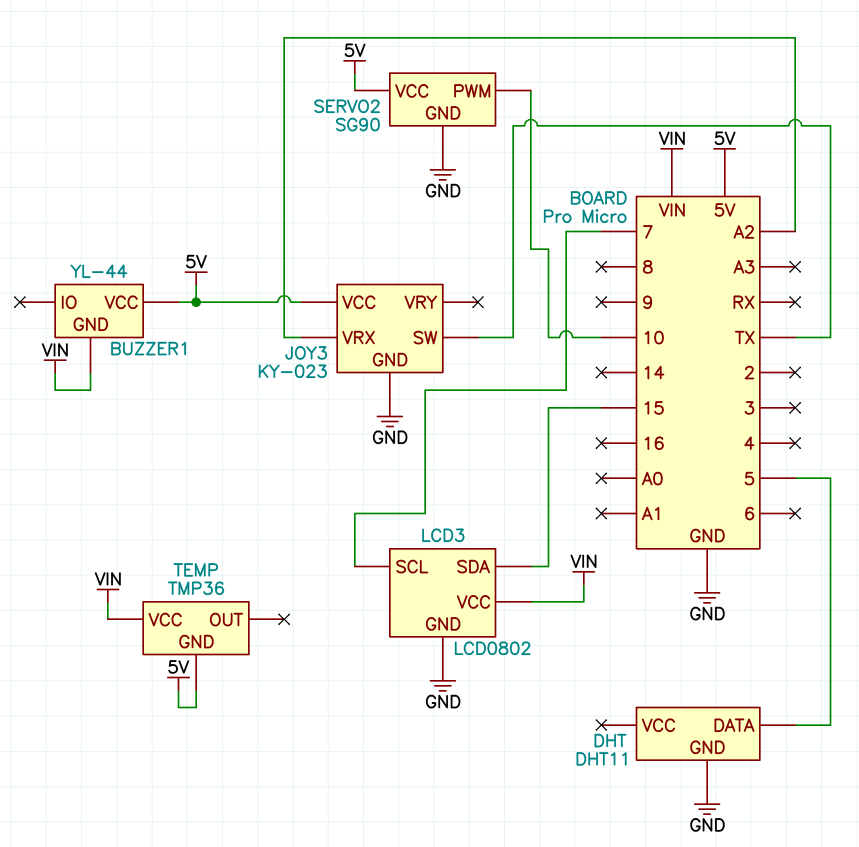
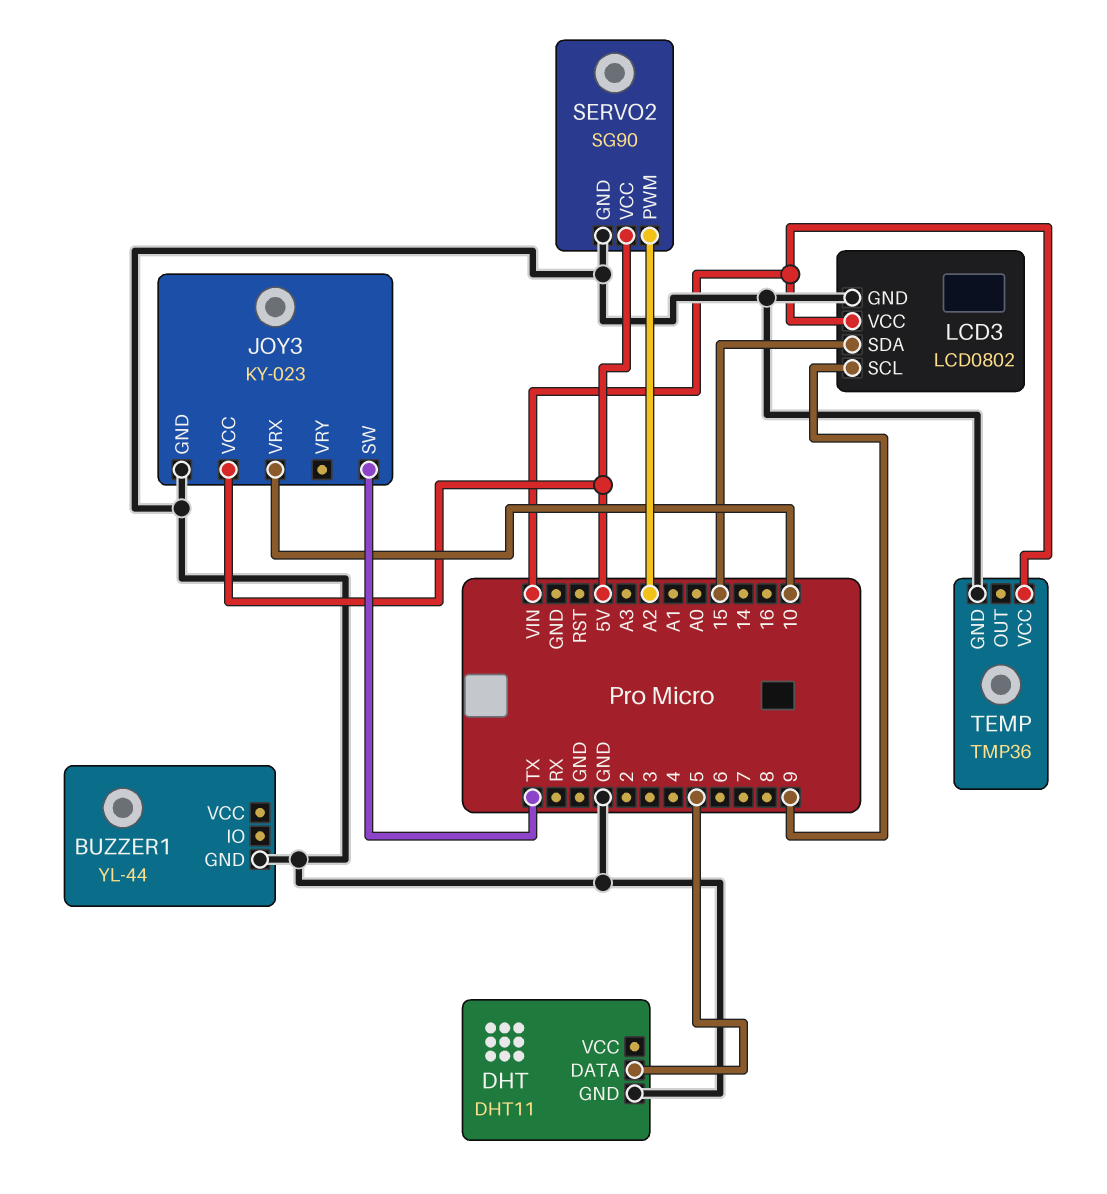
BUZZER1 pin GND: VIN -> GND
BUZZER1 pin VCC: 5V -> none
JOY3 pin VRX: A2 -> 10
LCD3 pin SCL: 7 -> 9
SERVO2 pin PWM: 10 -> A2
TEMP pin GND: 5V -> GND

